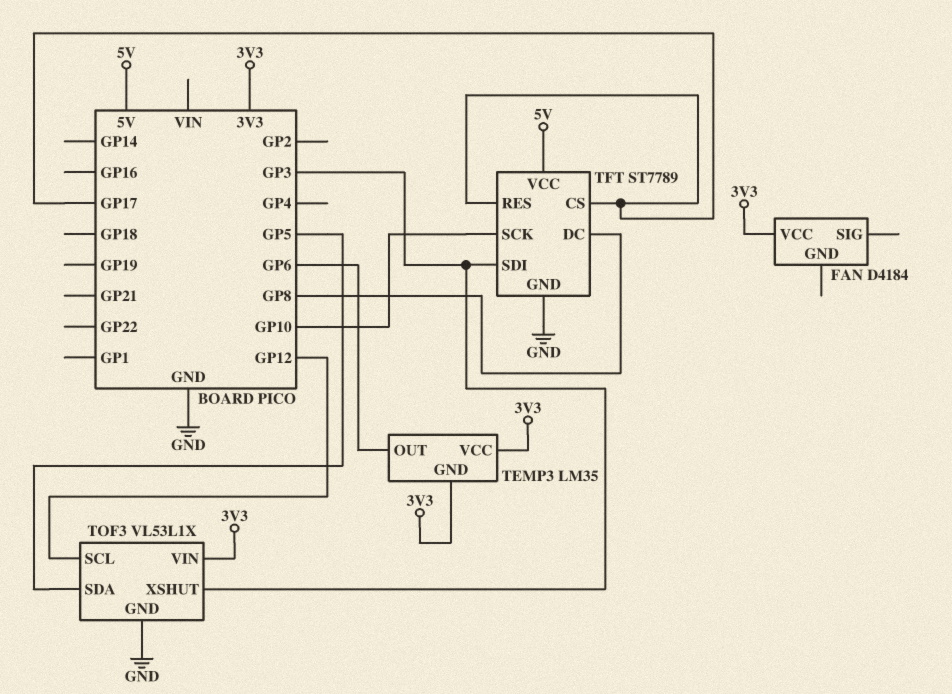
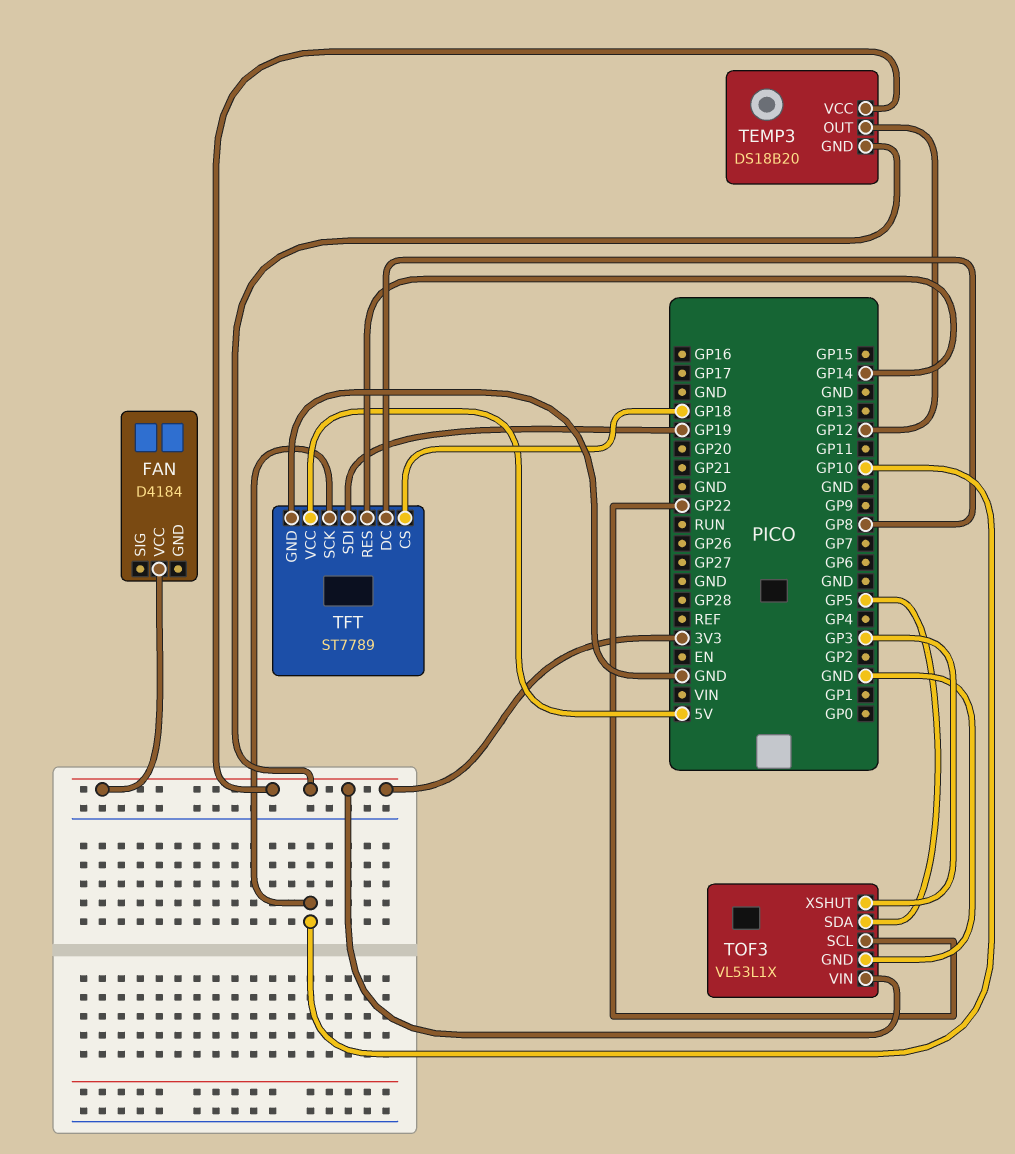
TEMP3: LM35 -> DS18B20
TEMP3 pin OUT: GP6 -> GP12
TFT pin CS: GP17 -> GP18
TFT pin RES: GP17 -> GP14
TFT pin SDI: GP3 -> GP19
TOF3 pin SCL: GP12 -> GP22

